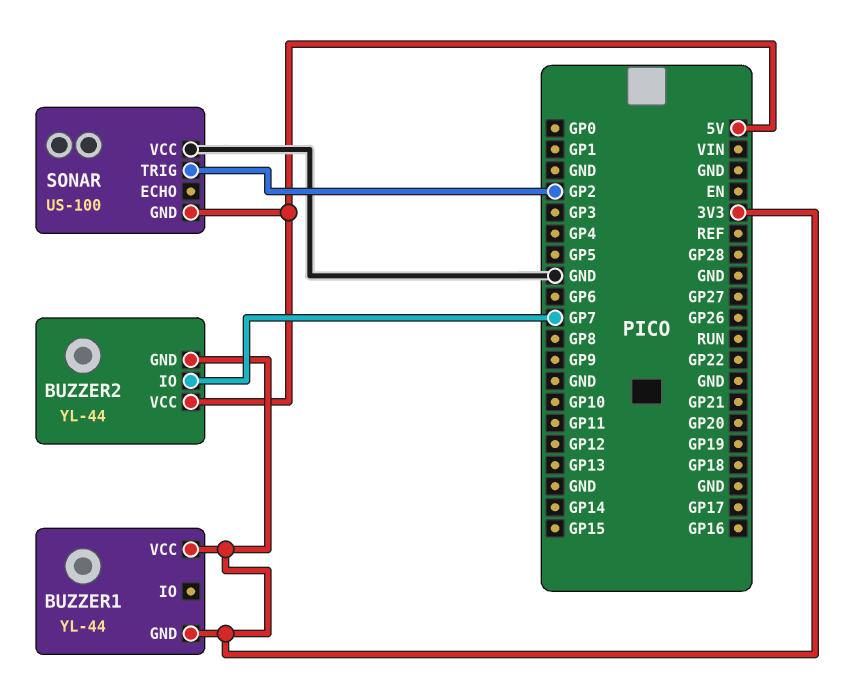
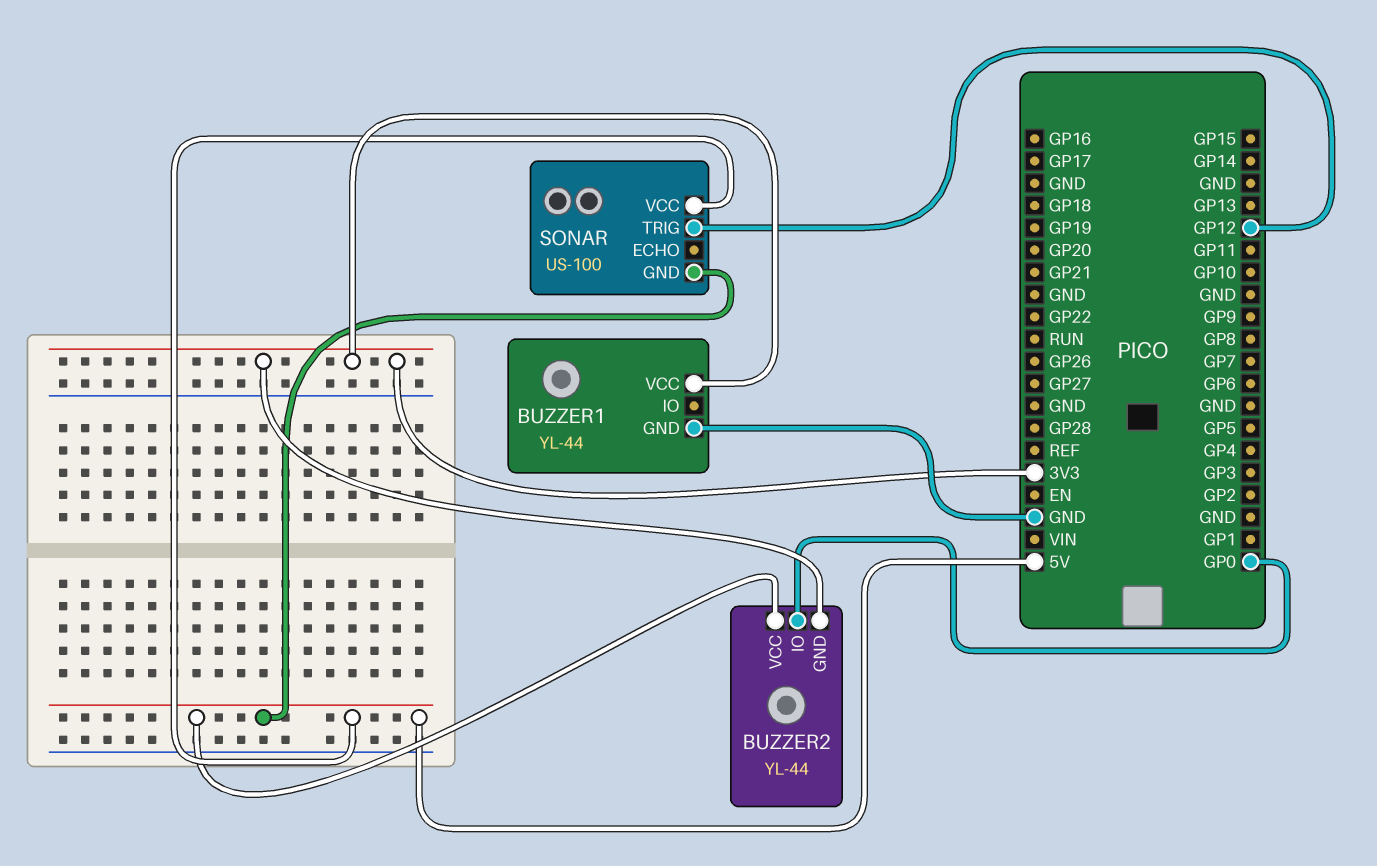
BUZZER1 pin GND: 3V3 -> GND
BUZZER2 pin IO: GP7 -> GP0
SONAR pin TRIG: GP2 -> GP12
SONAR pin VCC: GND -> 5V

